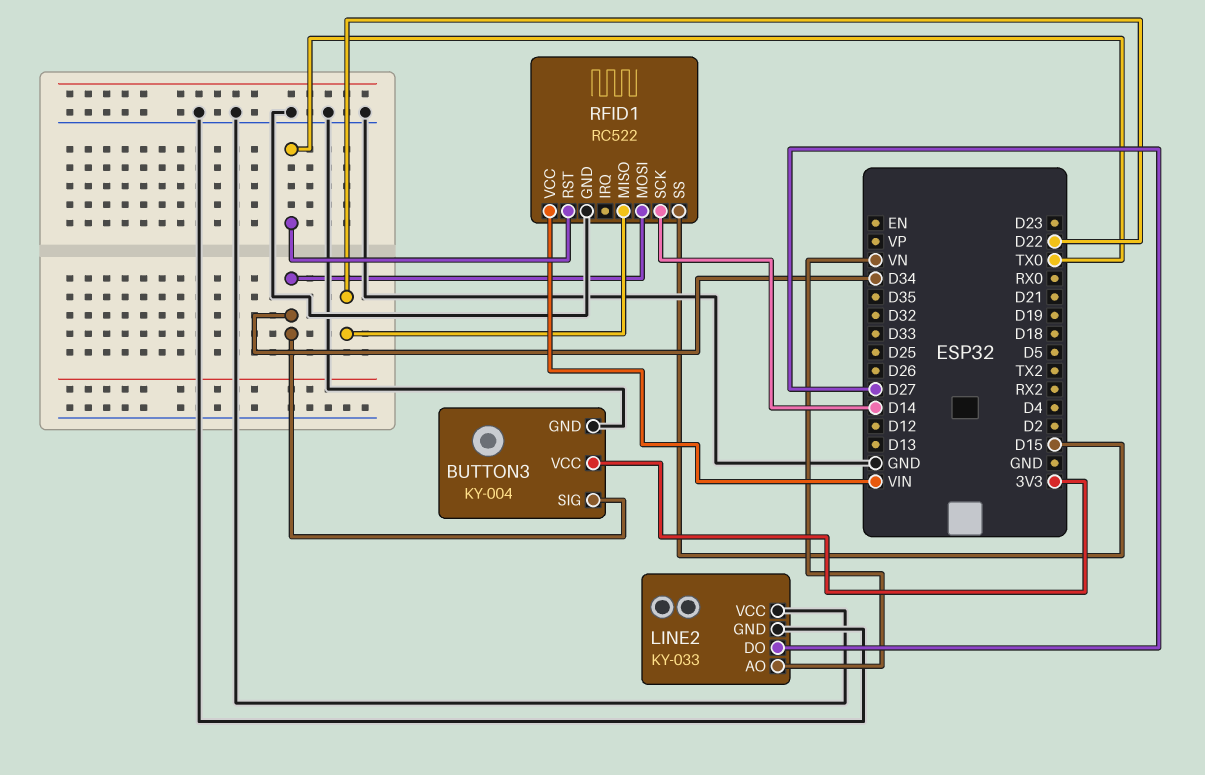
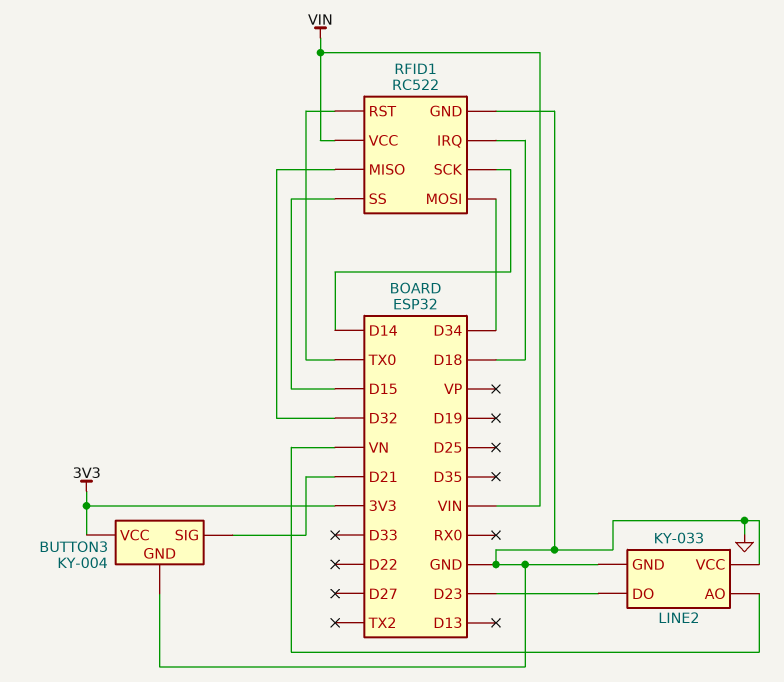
BUTTON3 pin SIG: D34 -> D21
LINE2 pin DO: D27 -> D23
RFID1 pin IRQ: none -> D18
RFID1 pin MISO: D22 -> D32

